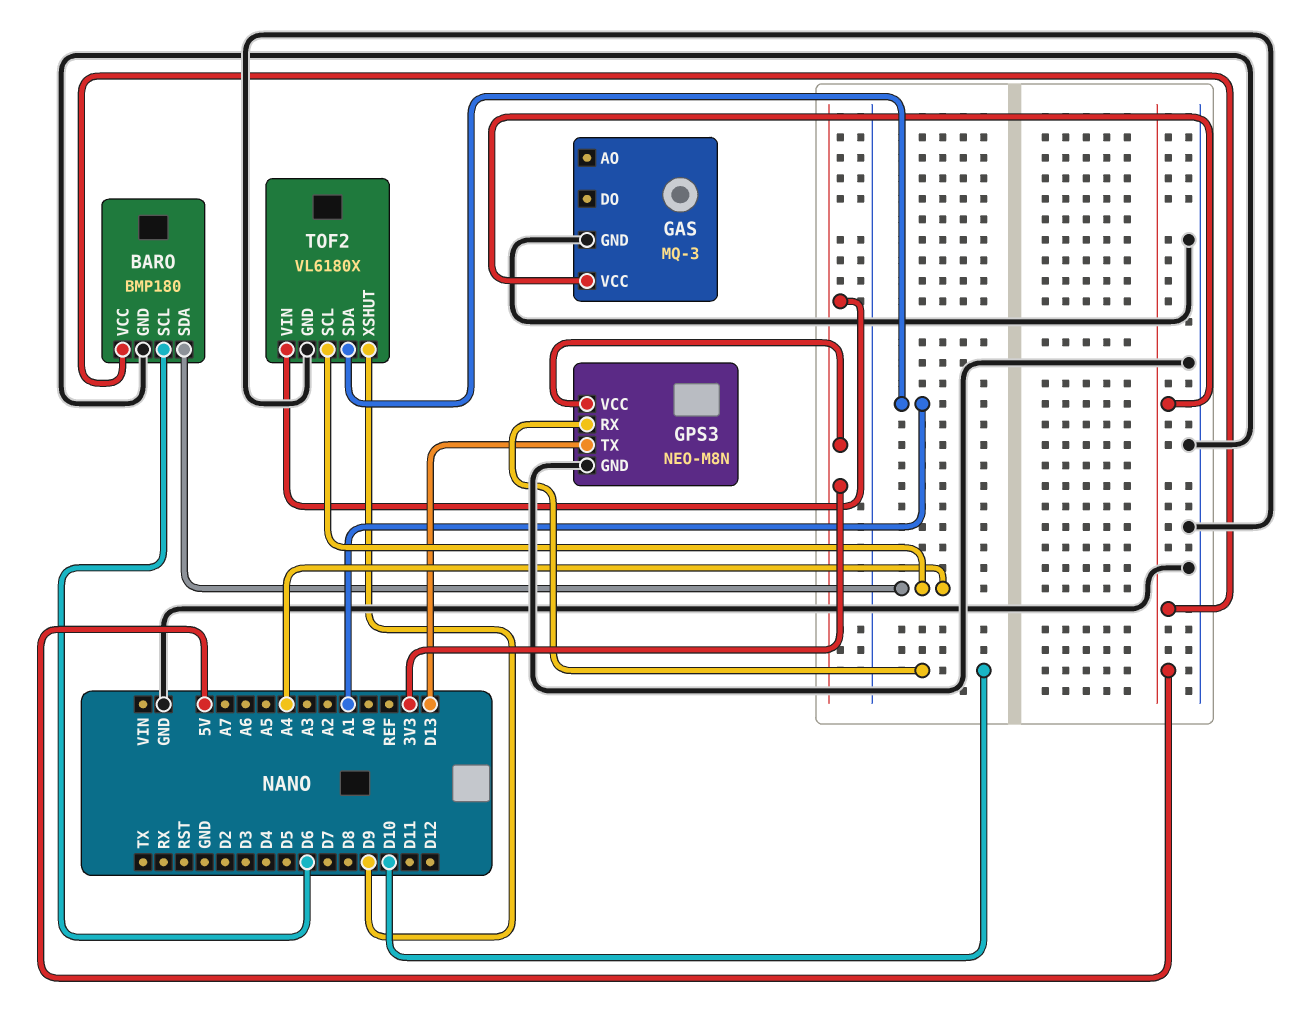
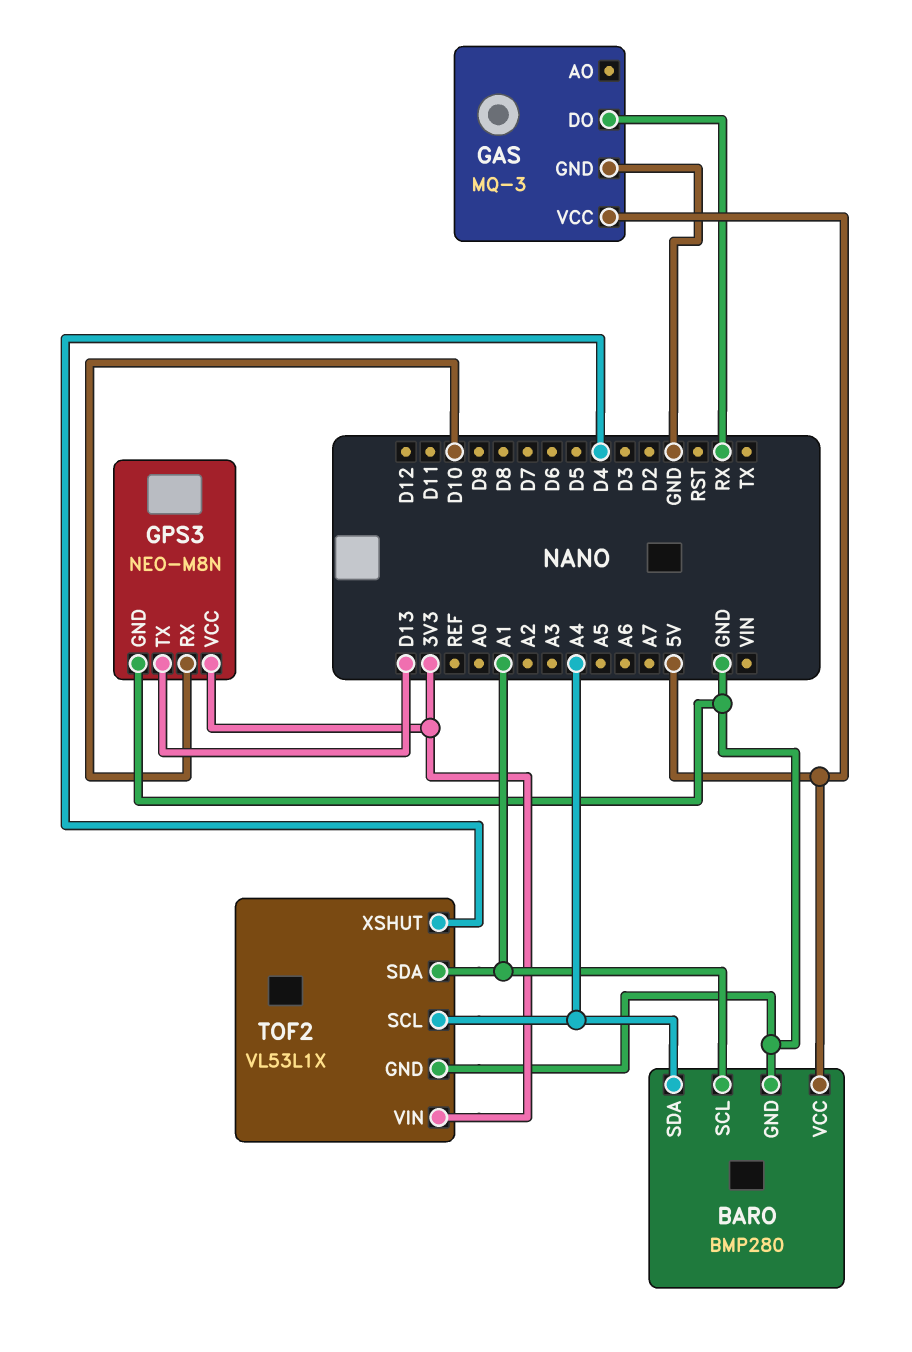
BARO: BMP180 -> BMP280
BARO pin SCL: D6 -> A1
GAS pin DO: none -> RX
TOF2: VL6180X -> VL53L1X
TOF2 pin XSHUT: D9 -> D4

